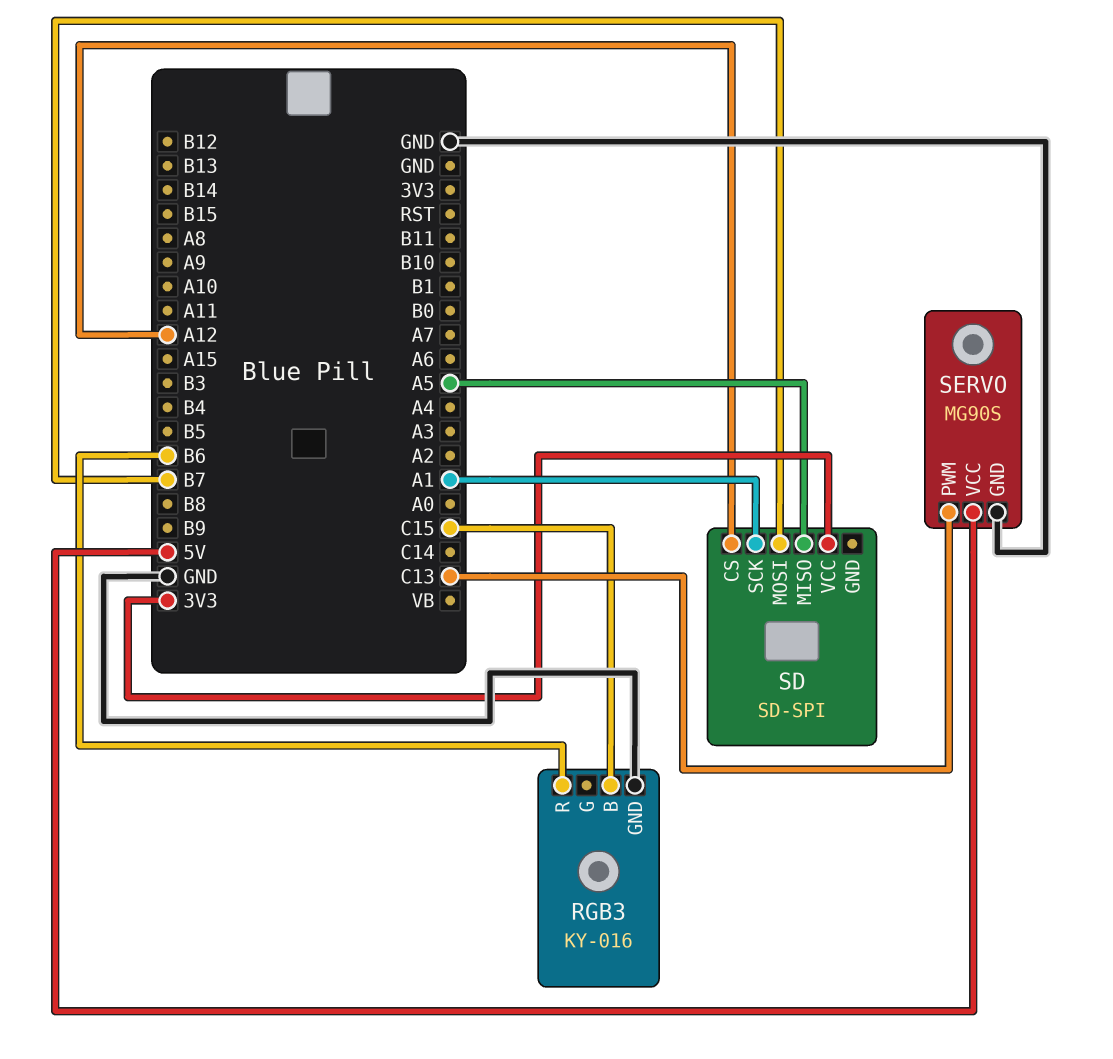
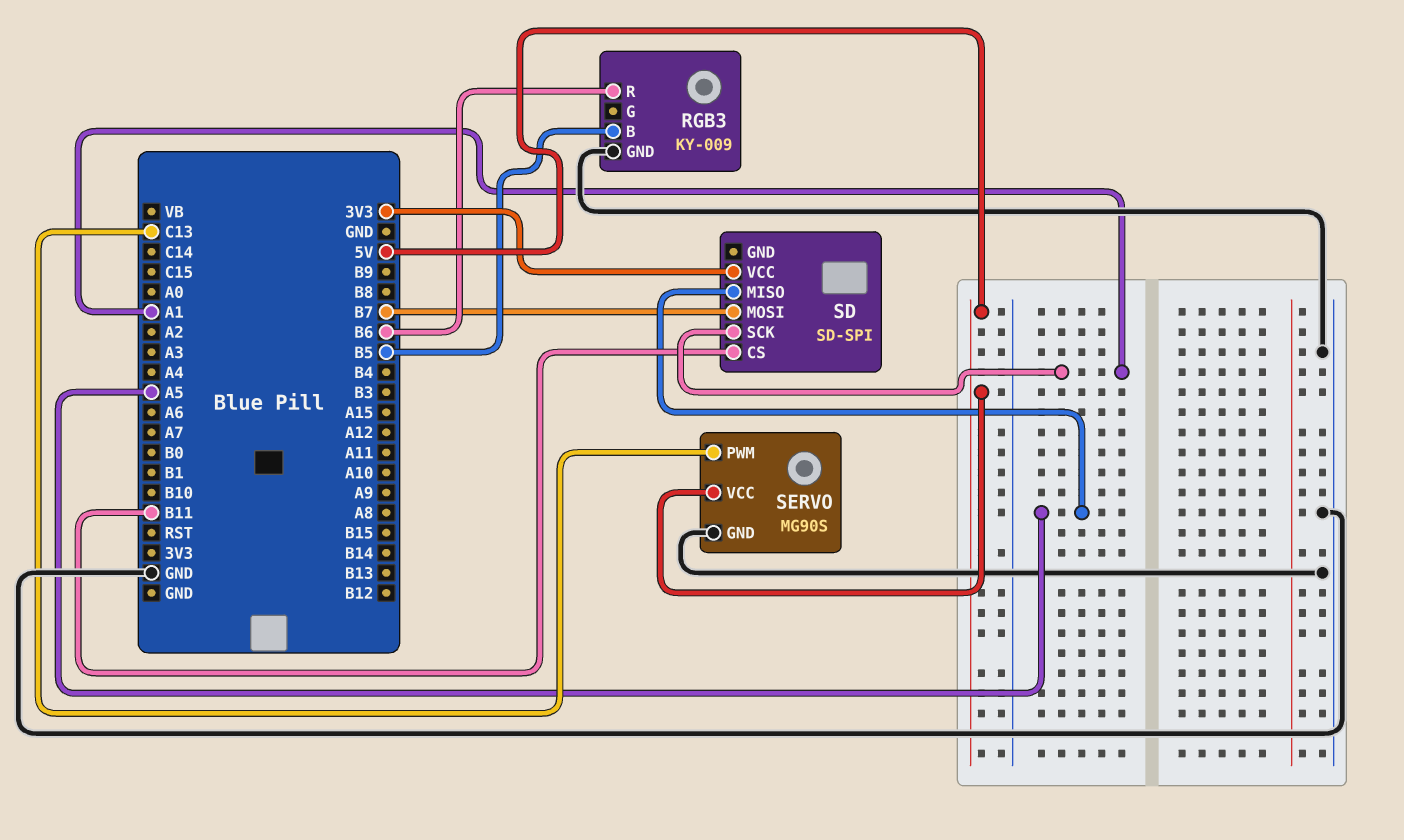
RGB3: KY-016 -> KY-009
RGB3 pin B: C15 -> B5
SD pin CS: A12 -> B11

